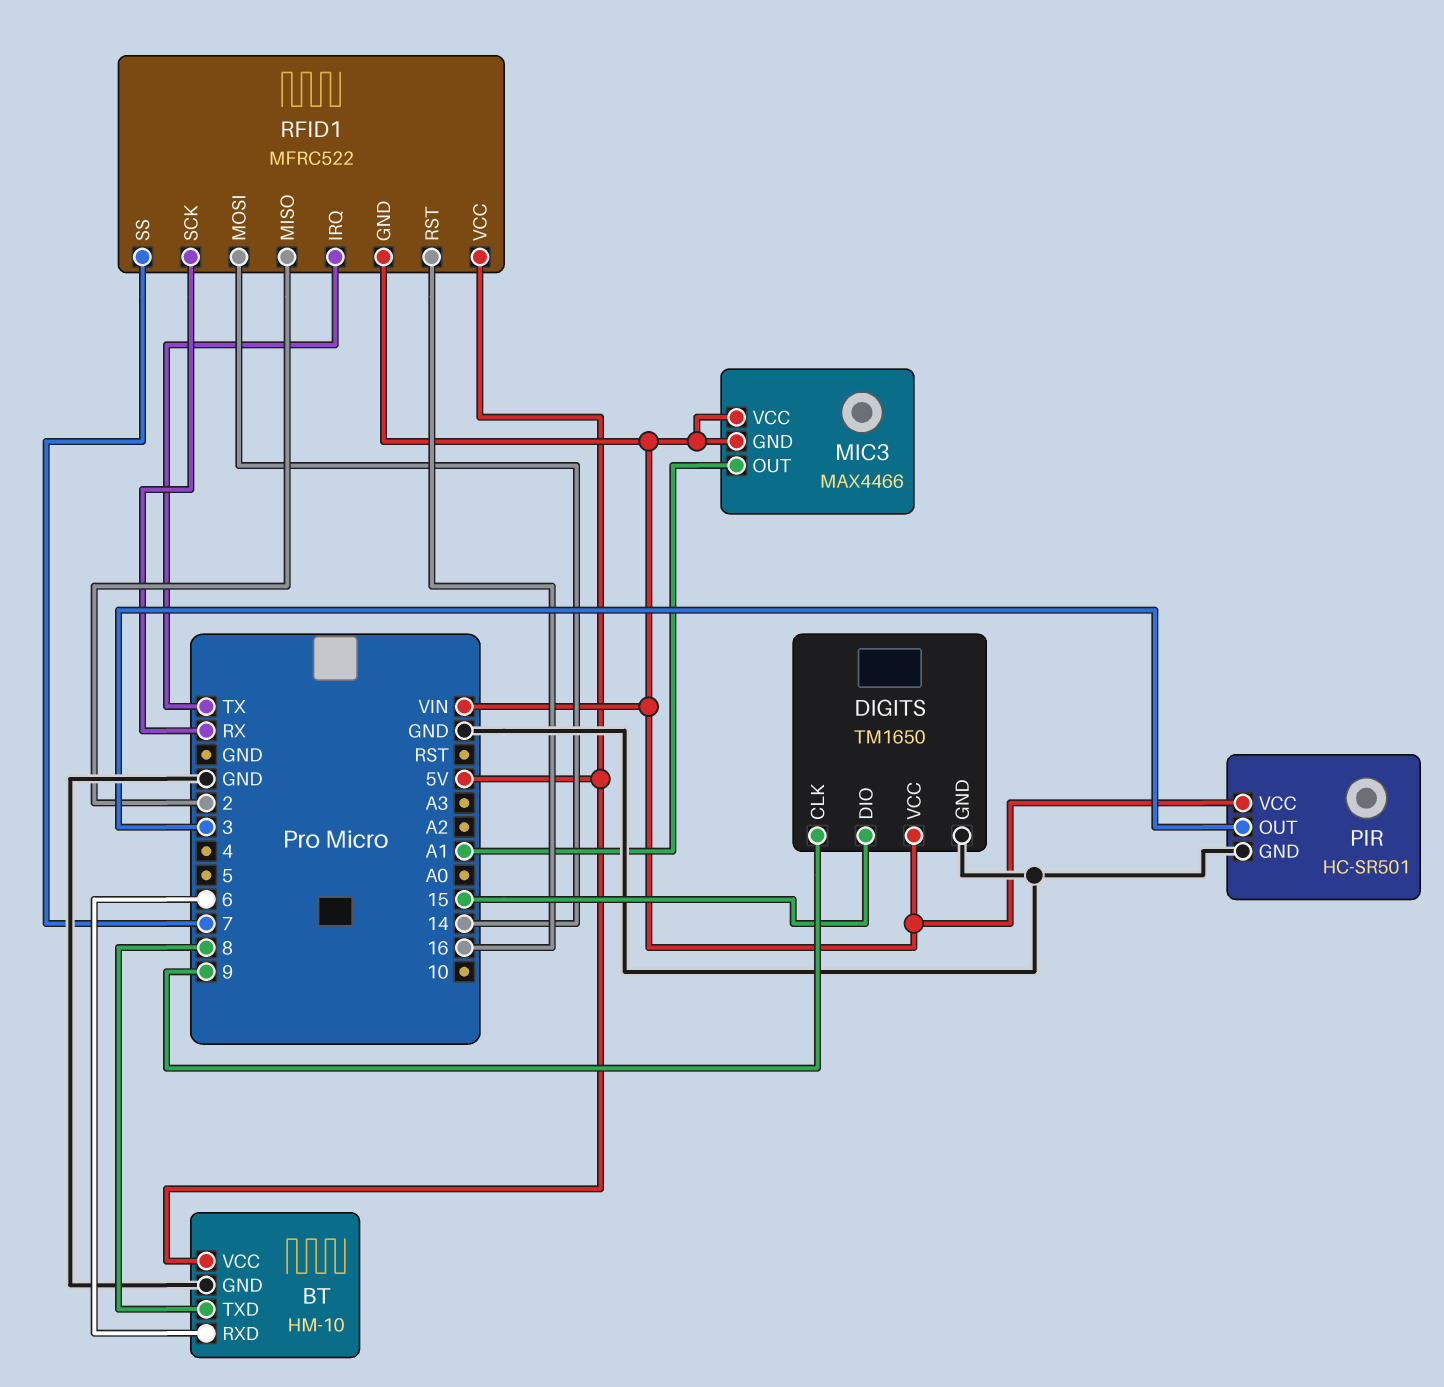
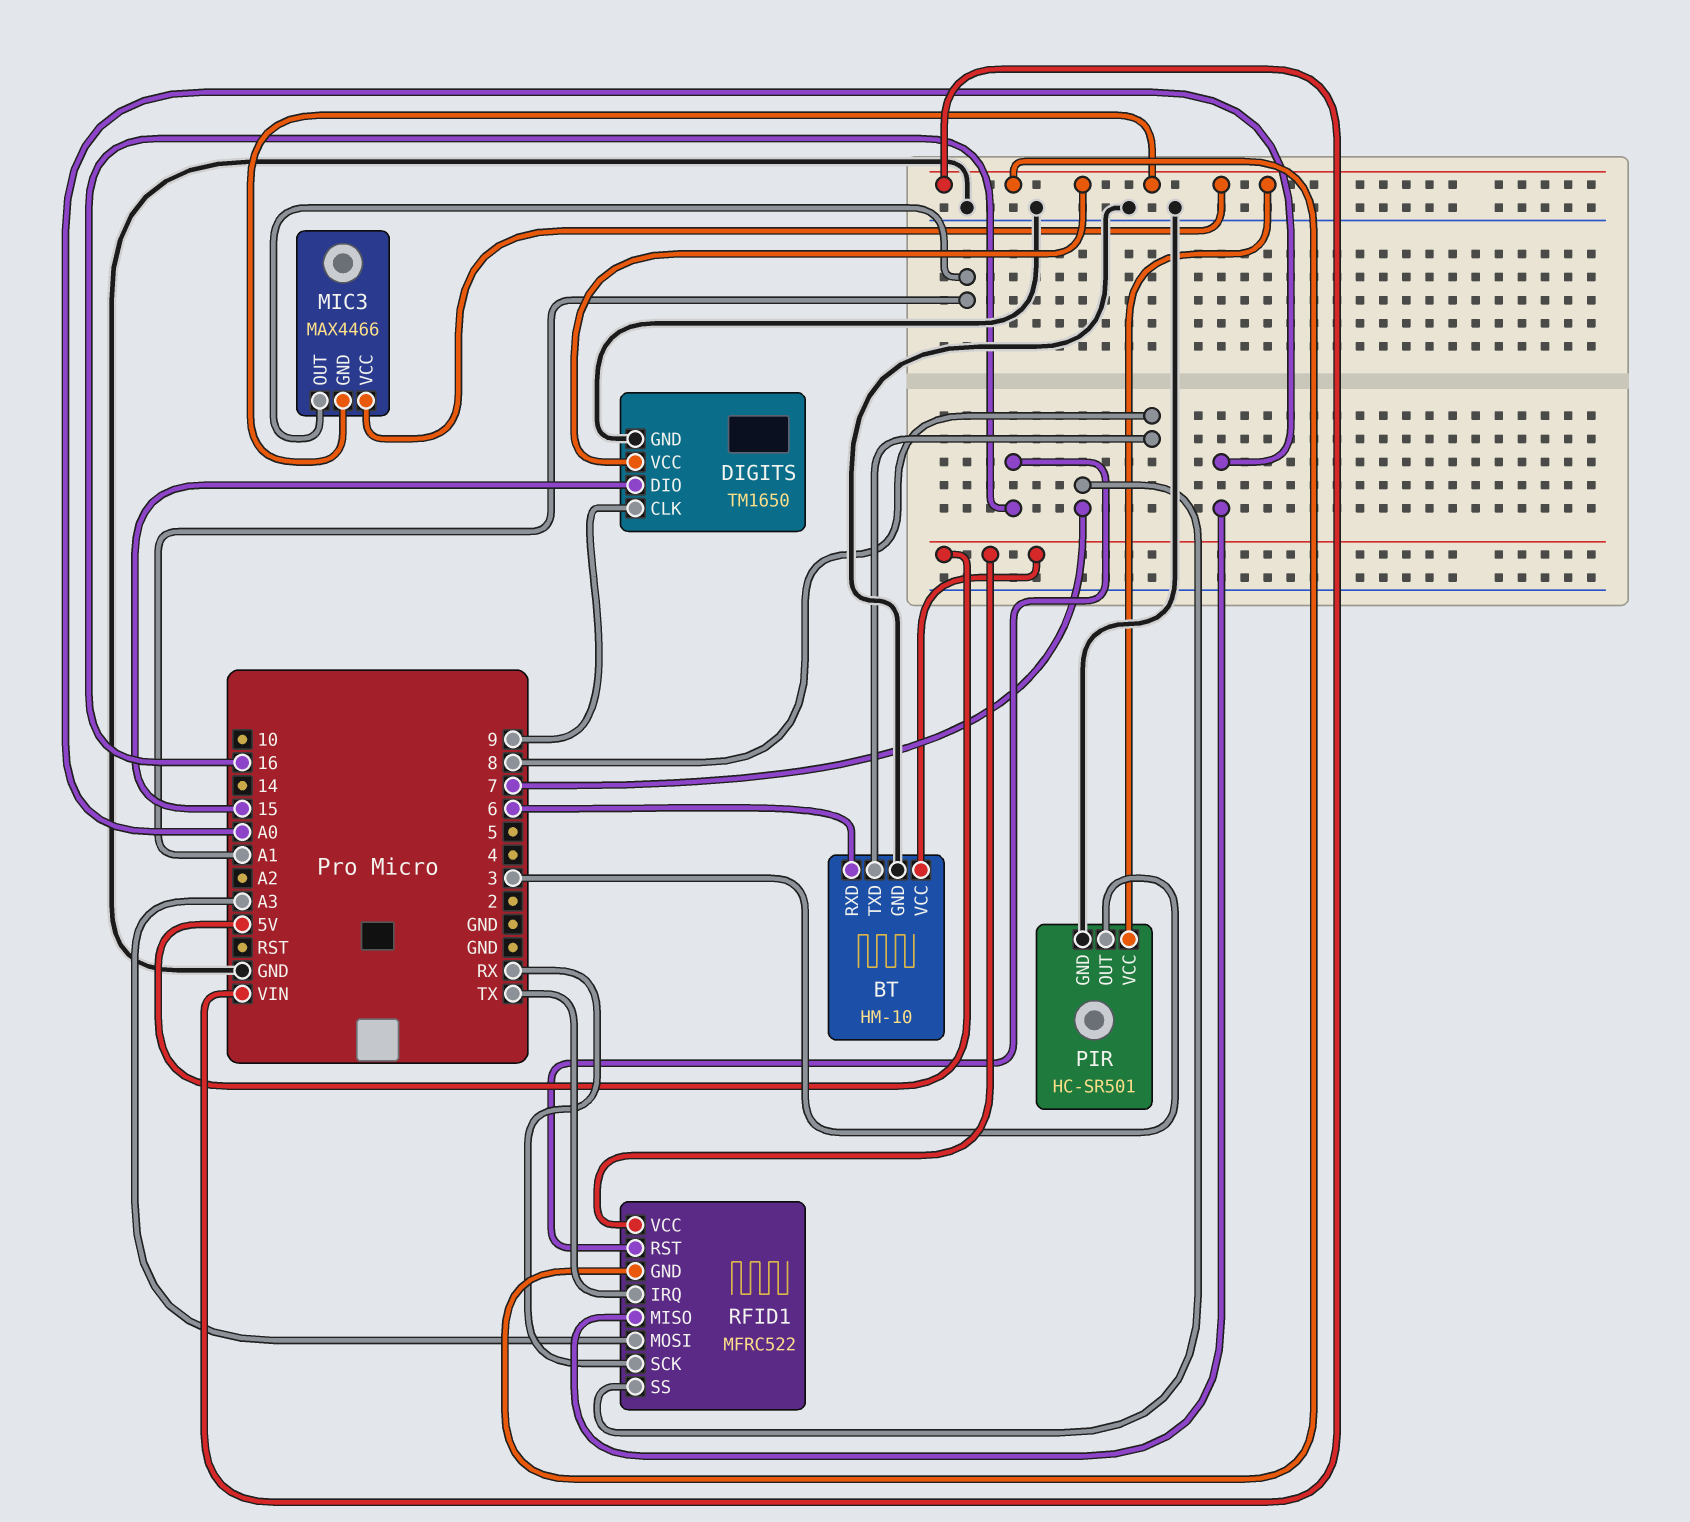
RFID1 pin MISO: 2 -> A0
RFID1 pin MOSI: 14 -> A3

